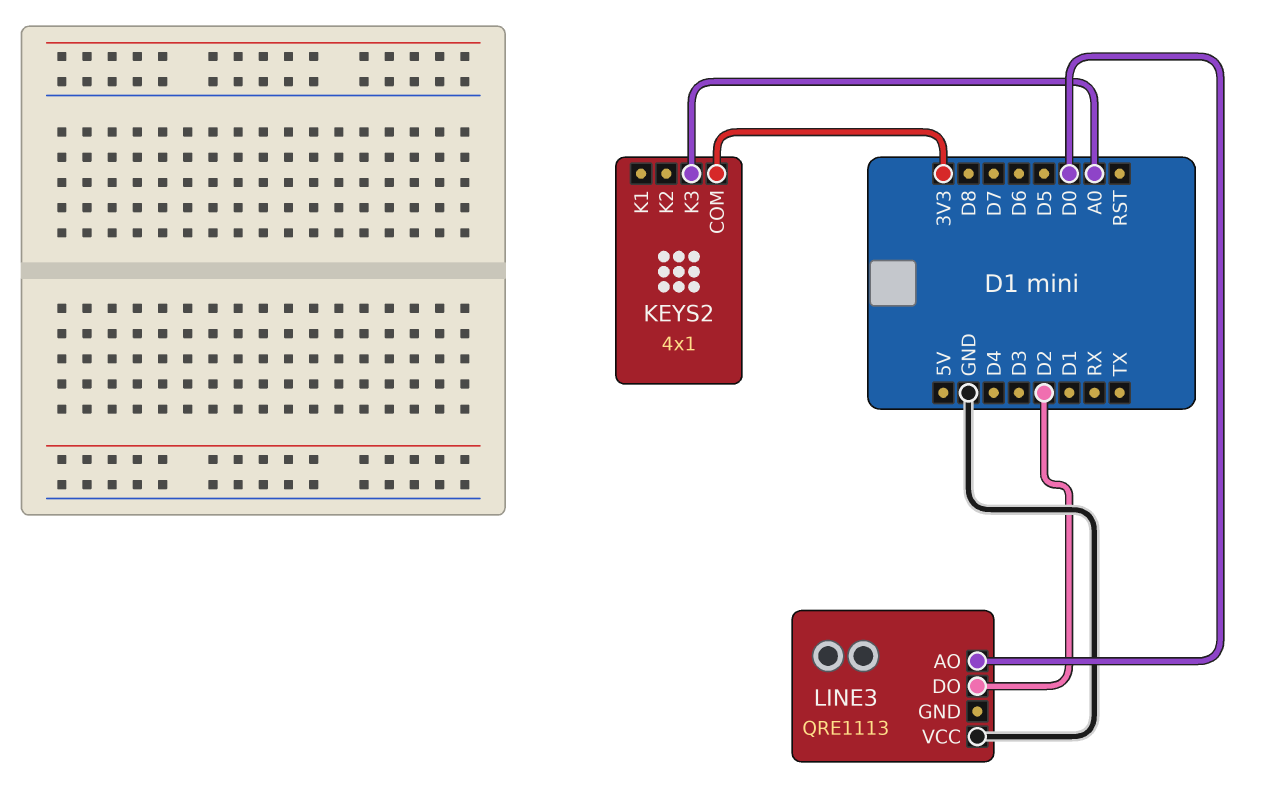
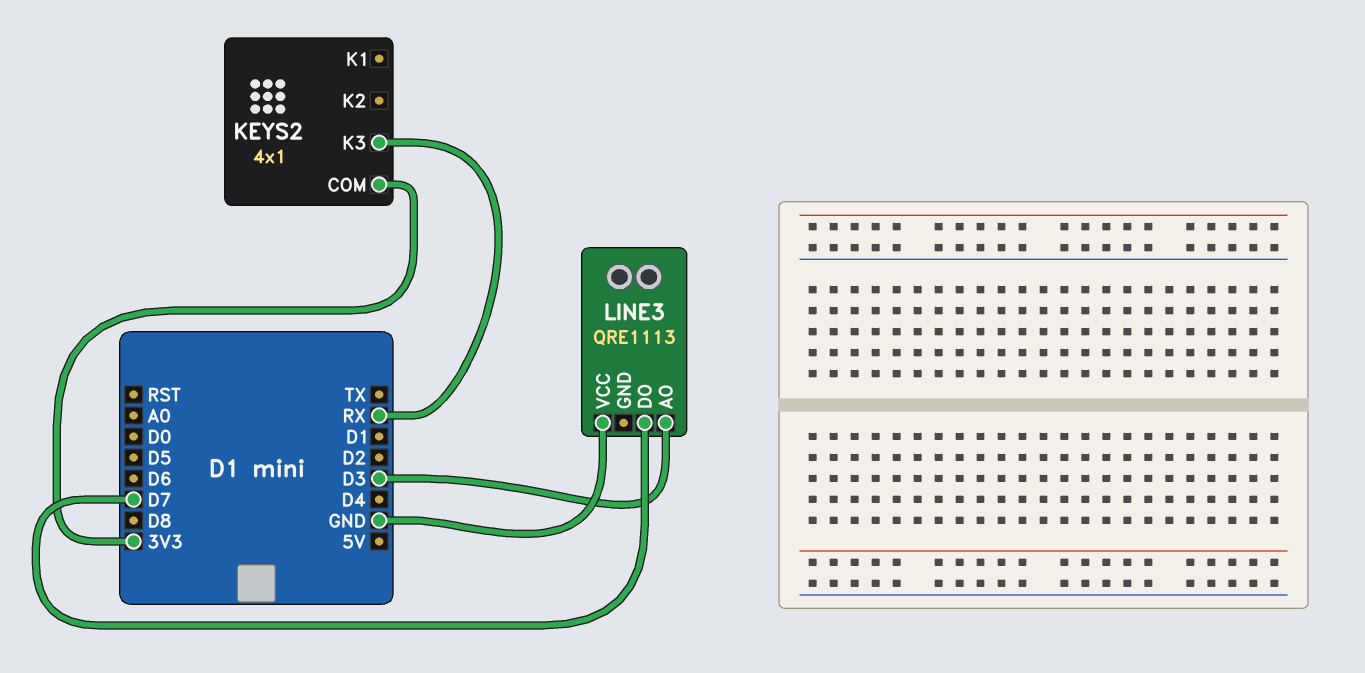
KEYS2 pin K3: A0 -> RX
LINE3 pin AO: D0 -> D3
LINE3 pin DO: D2 -> D7

